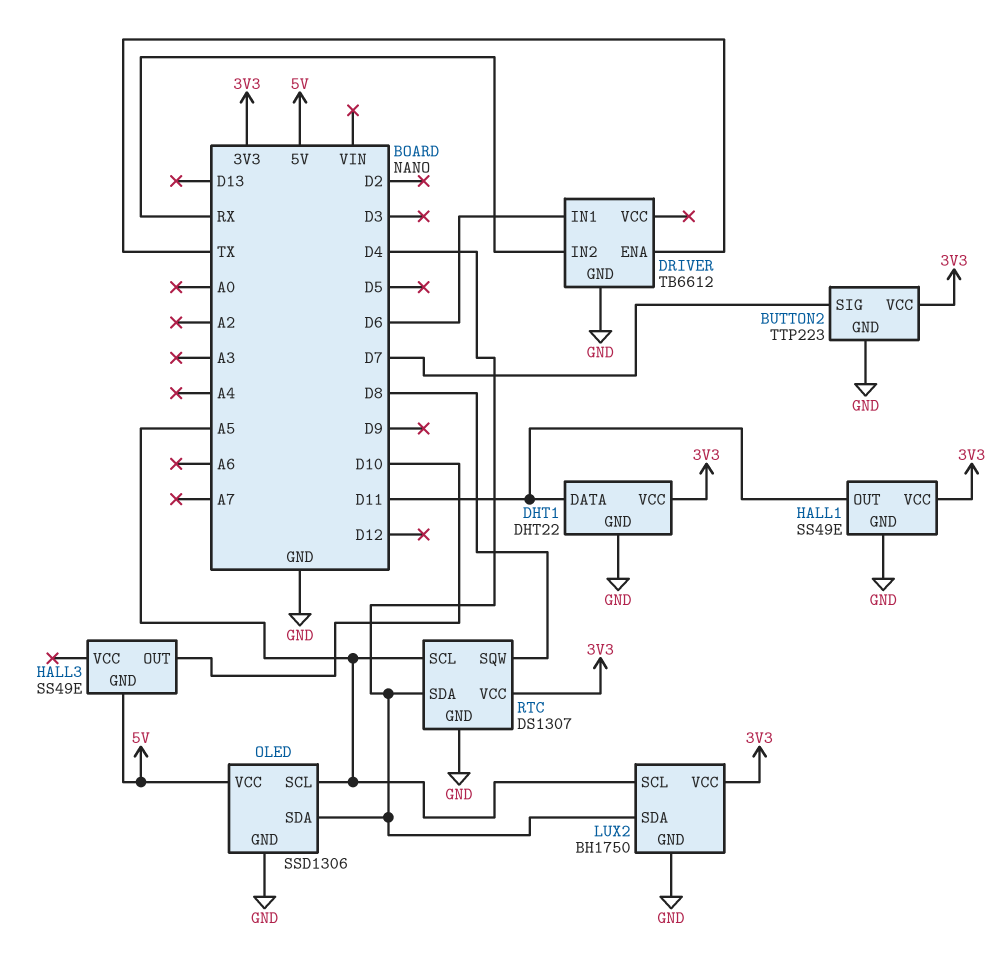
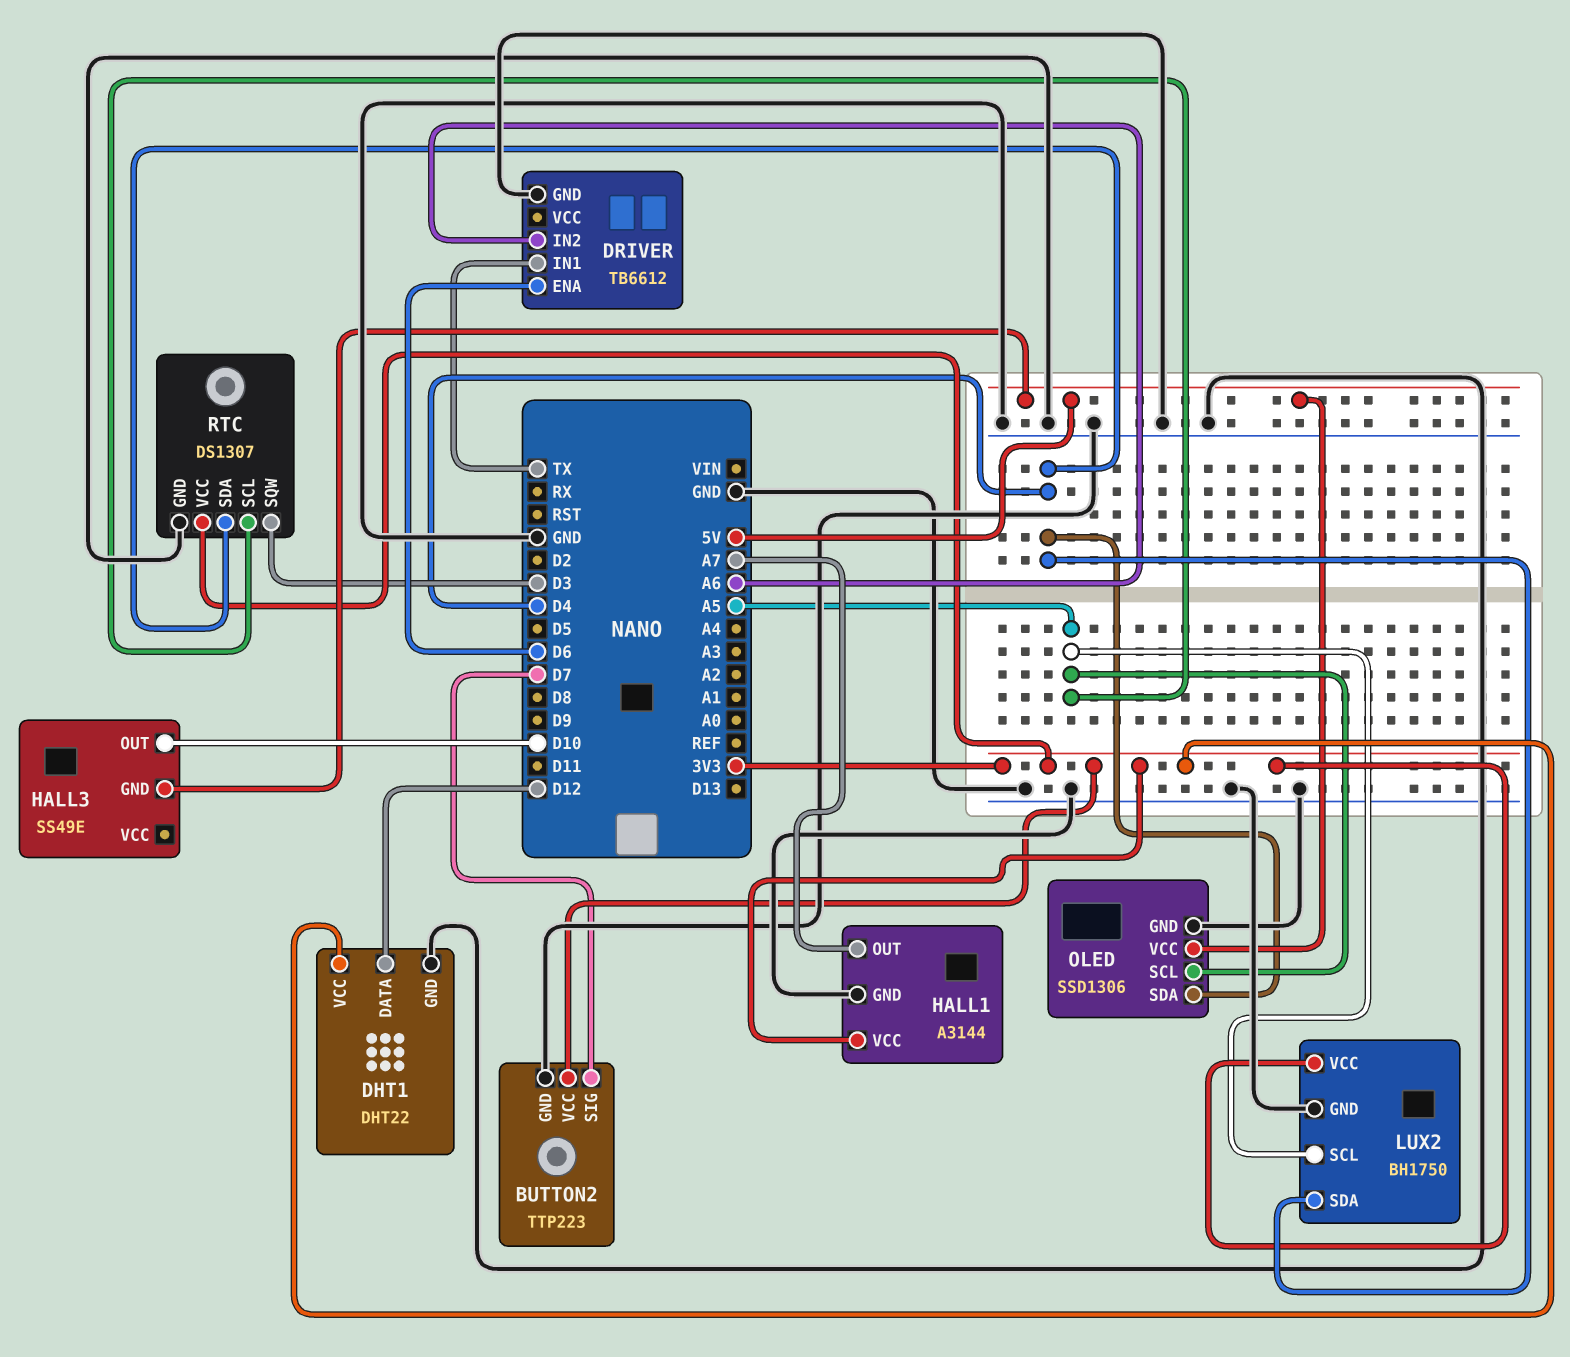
DHT1 pin DATA: D11 -> D12
DRIVER pin ENA: TX -> D6
DRIVER pin IN1: D6 -> TX
DRIVER pin IN2: RX -> A6
HALL1: SS49E -> A3144
HALL1 pin OUT: D11 -> A7
RTC pin SQW: D8 -> D3

